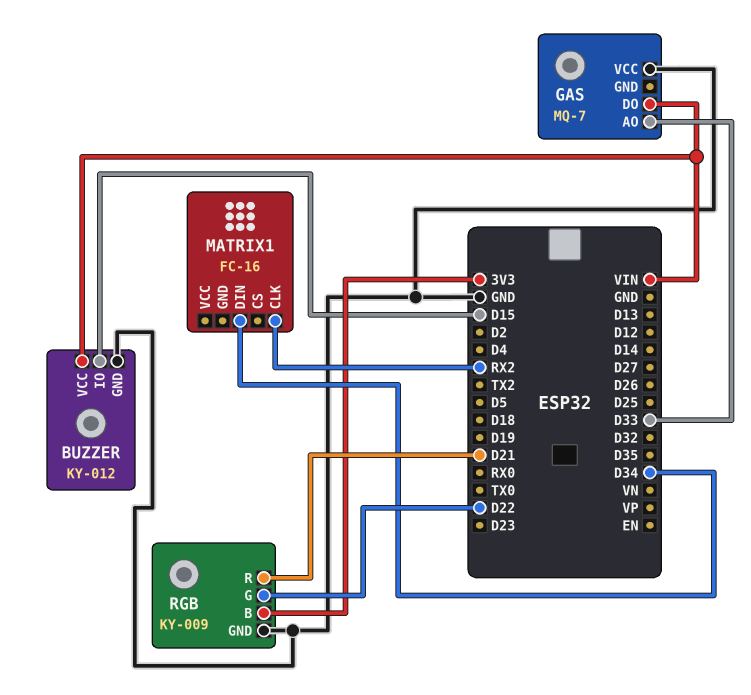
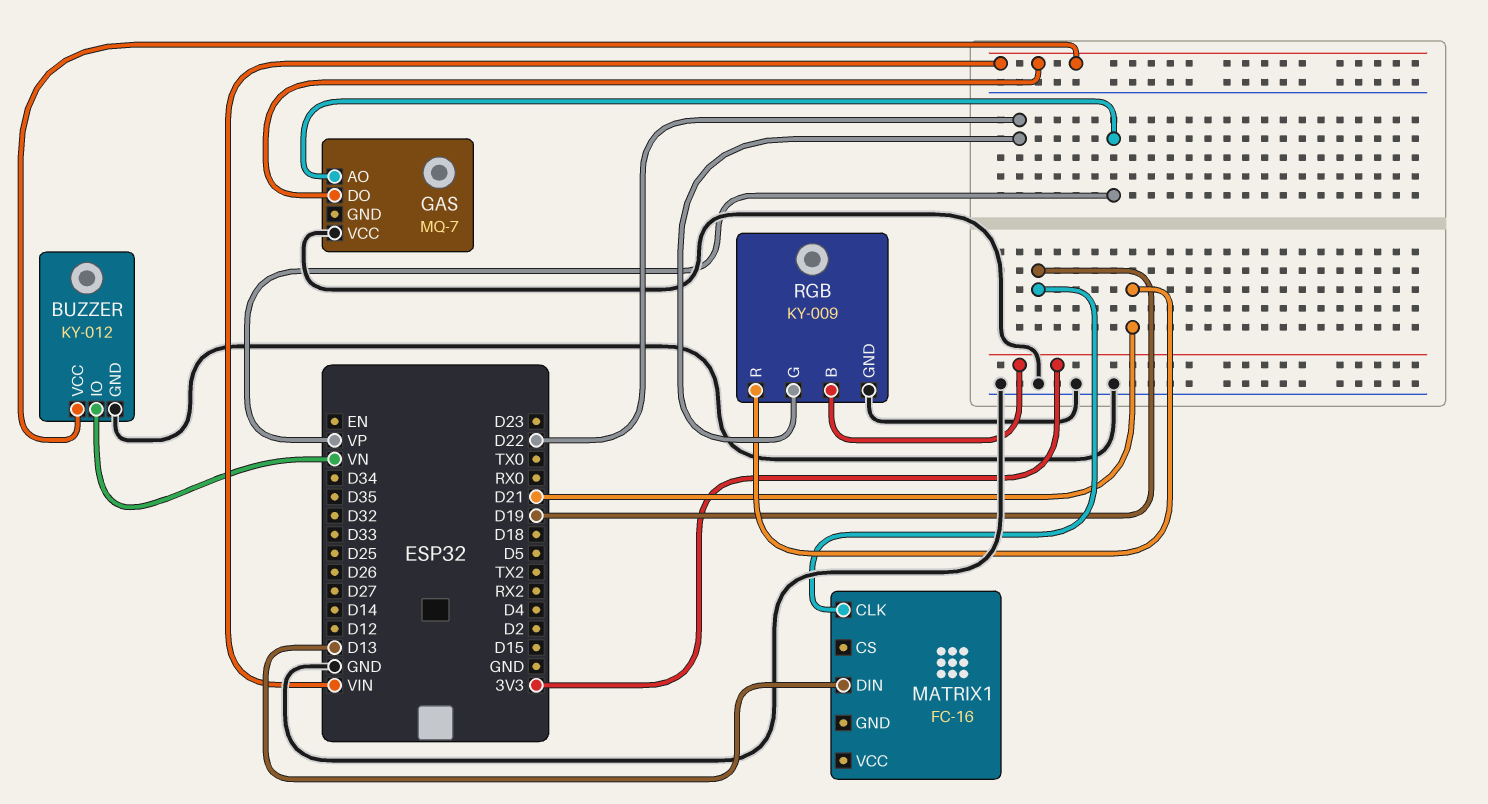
BUZZER pin IO: D15 -> VN
GAS pin AO: D33 -> VP
MATRIX1 pin CLK: RX2 -> D19
MATRIX1 pin DIN: D34 -> D13

